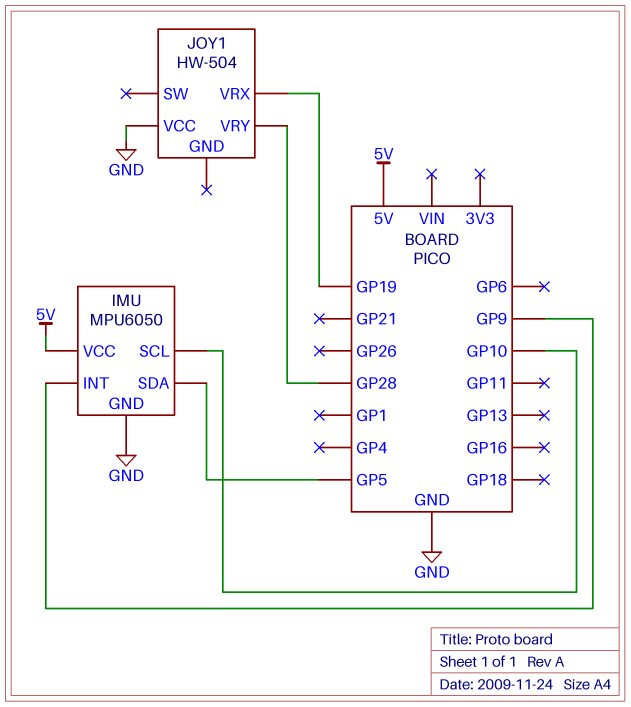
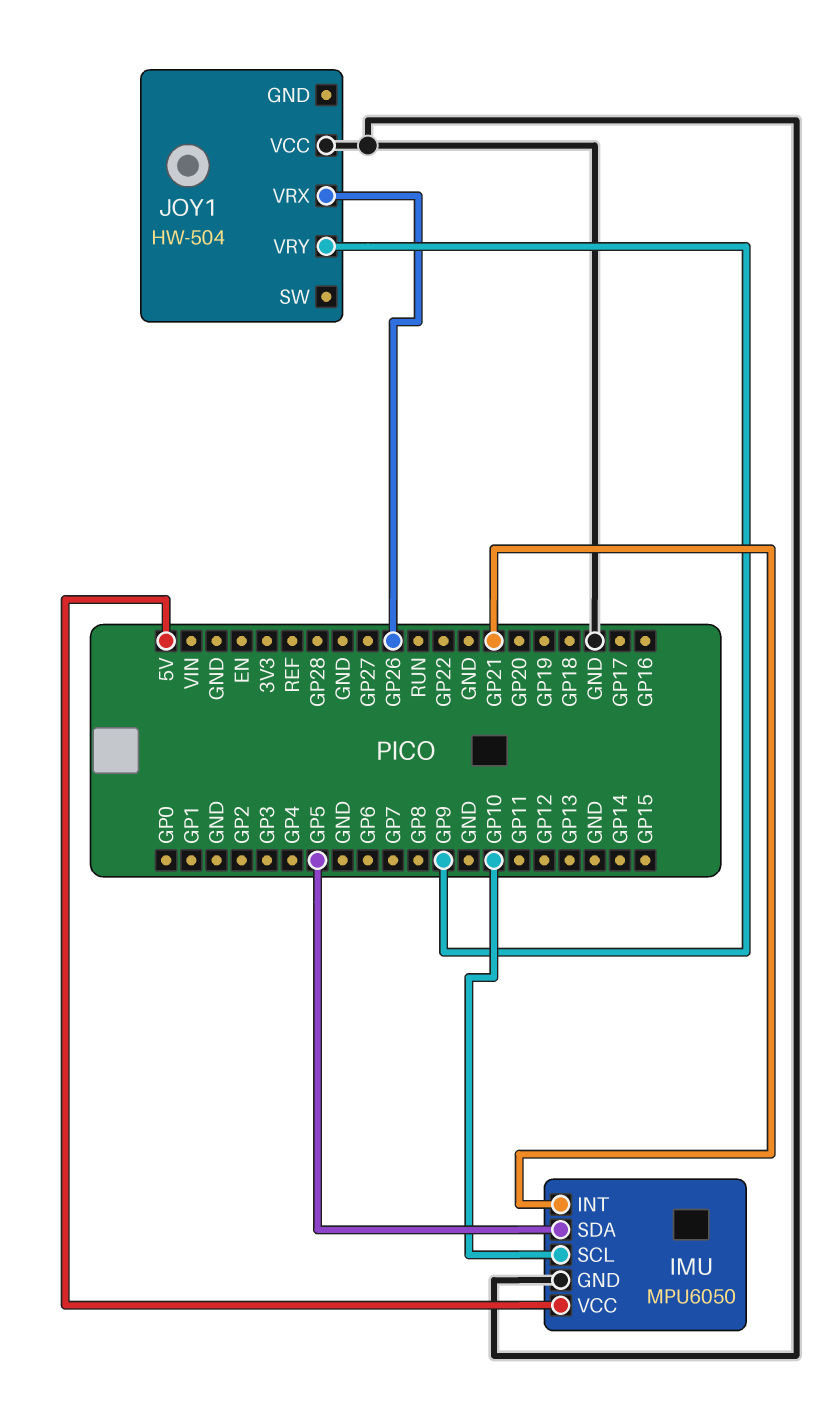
IMU pin INT: GP9 -> GP21
JOY1 pin VRX: GP19 -> GP26
JOY1 pin VRY: GP28 -> GP9

